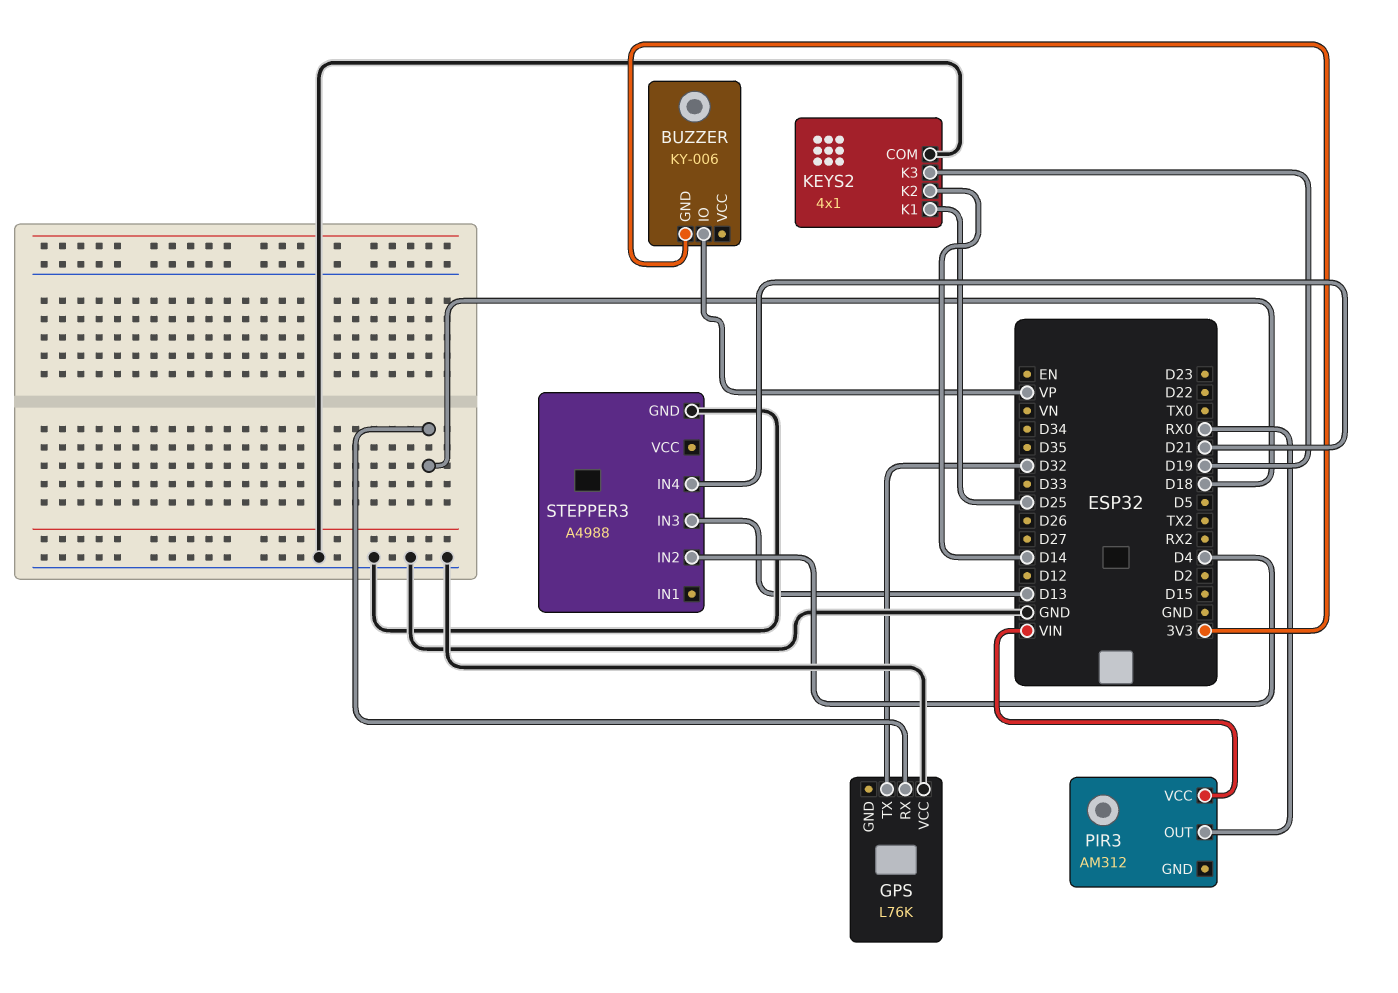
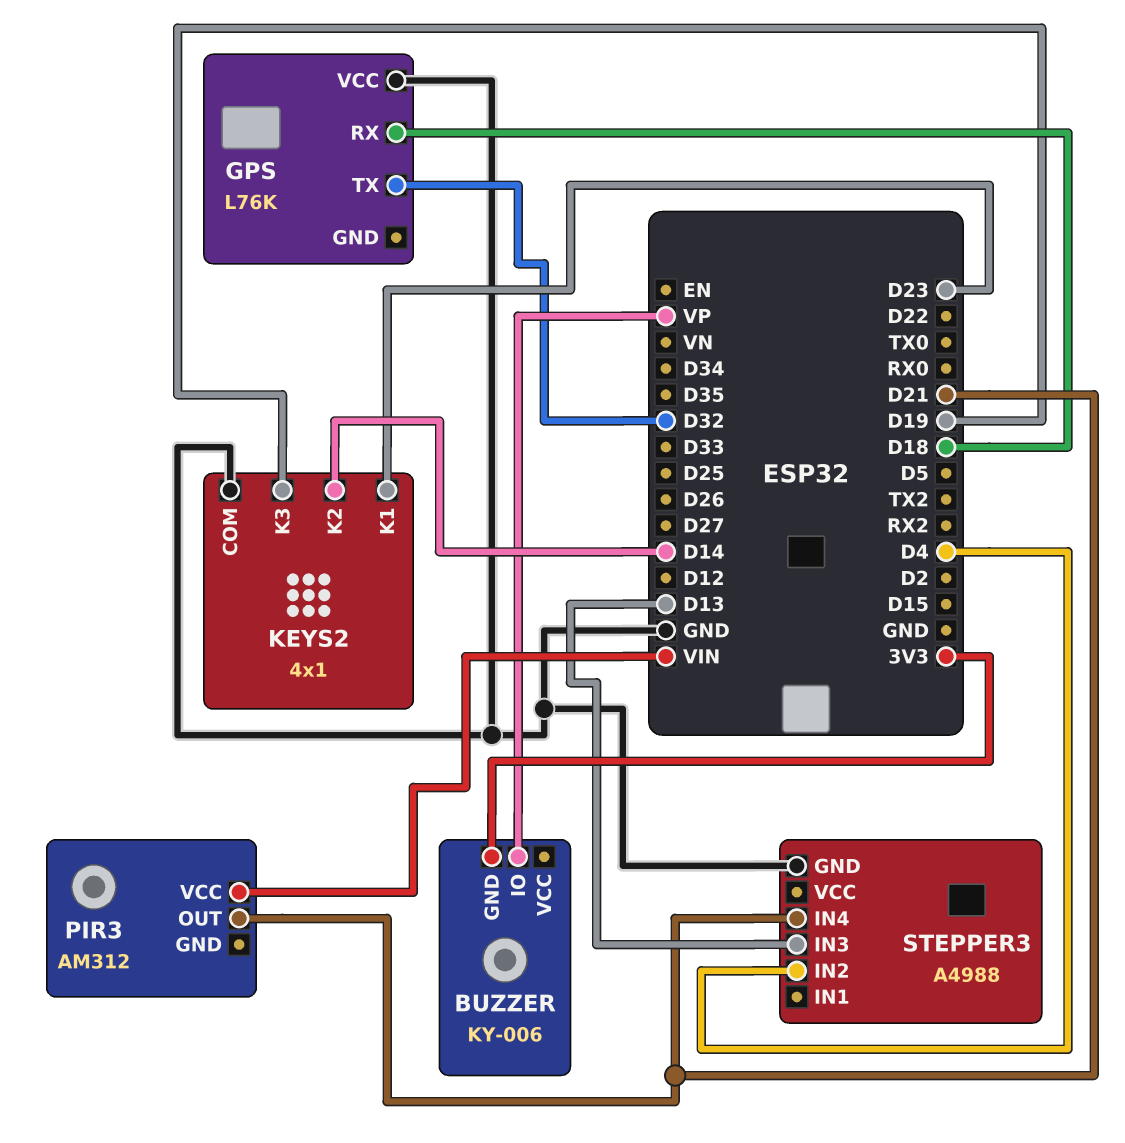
KEYS2 pin K1: D25 -> D23
PIR3 pin OUT: RX0 -> D21

